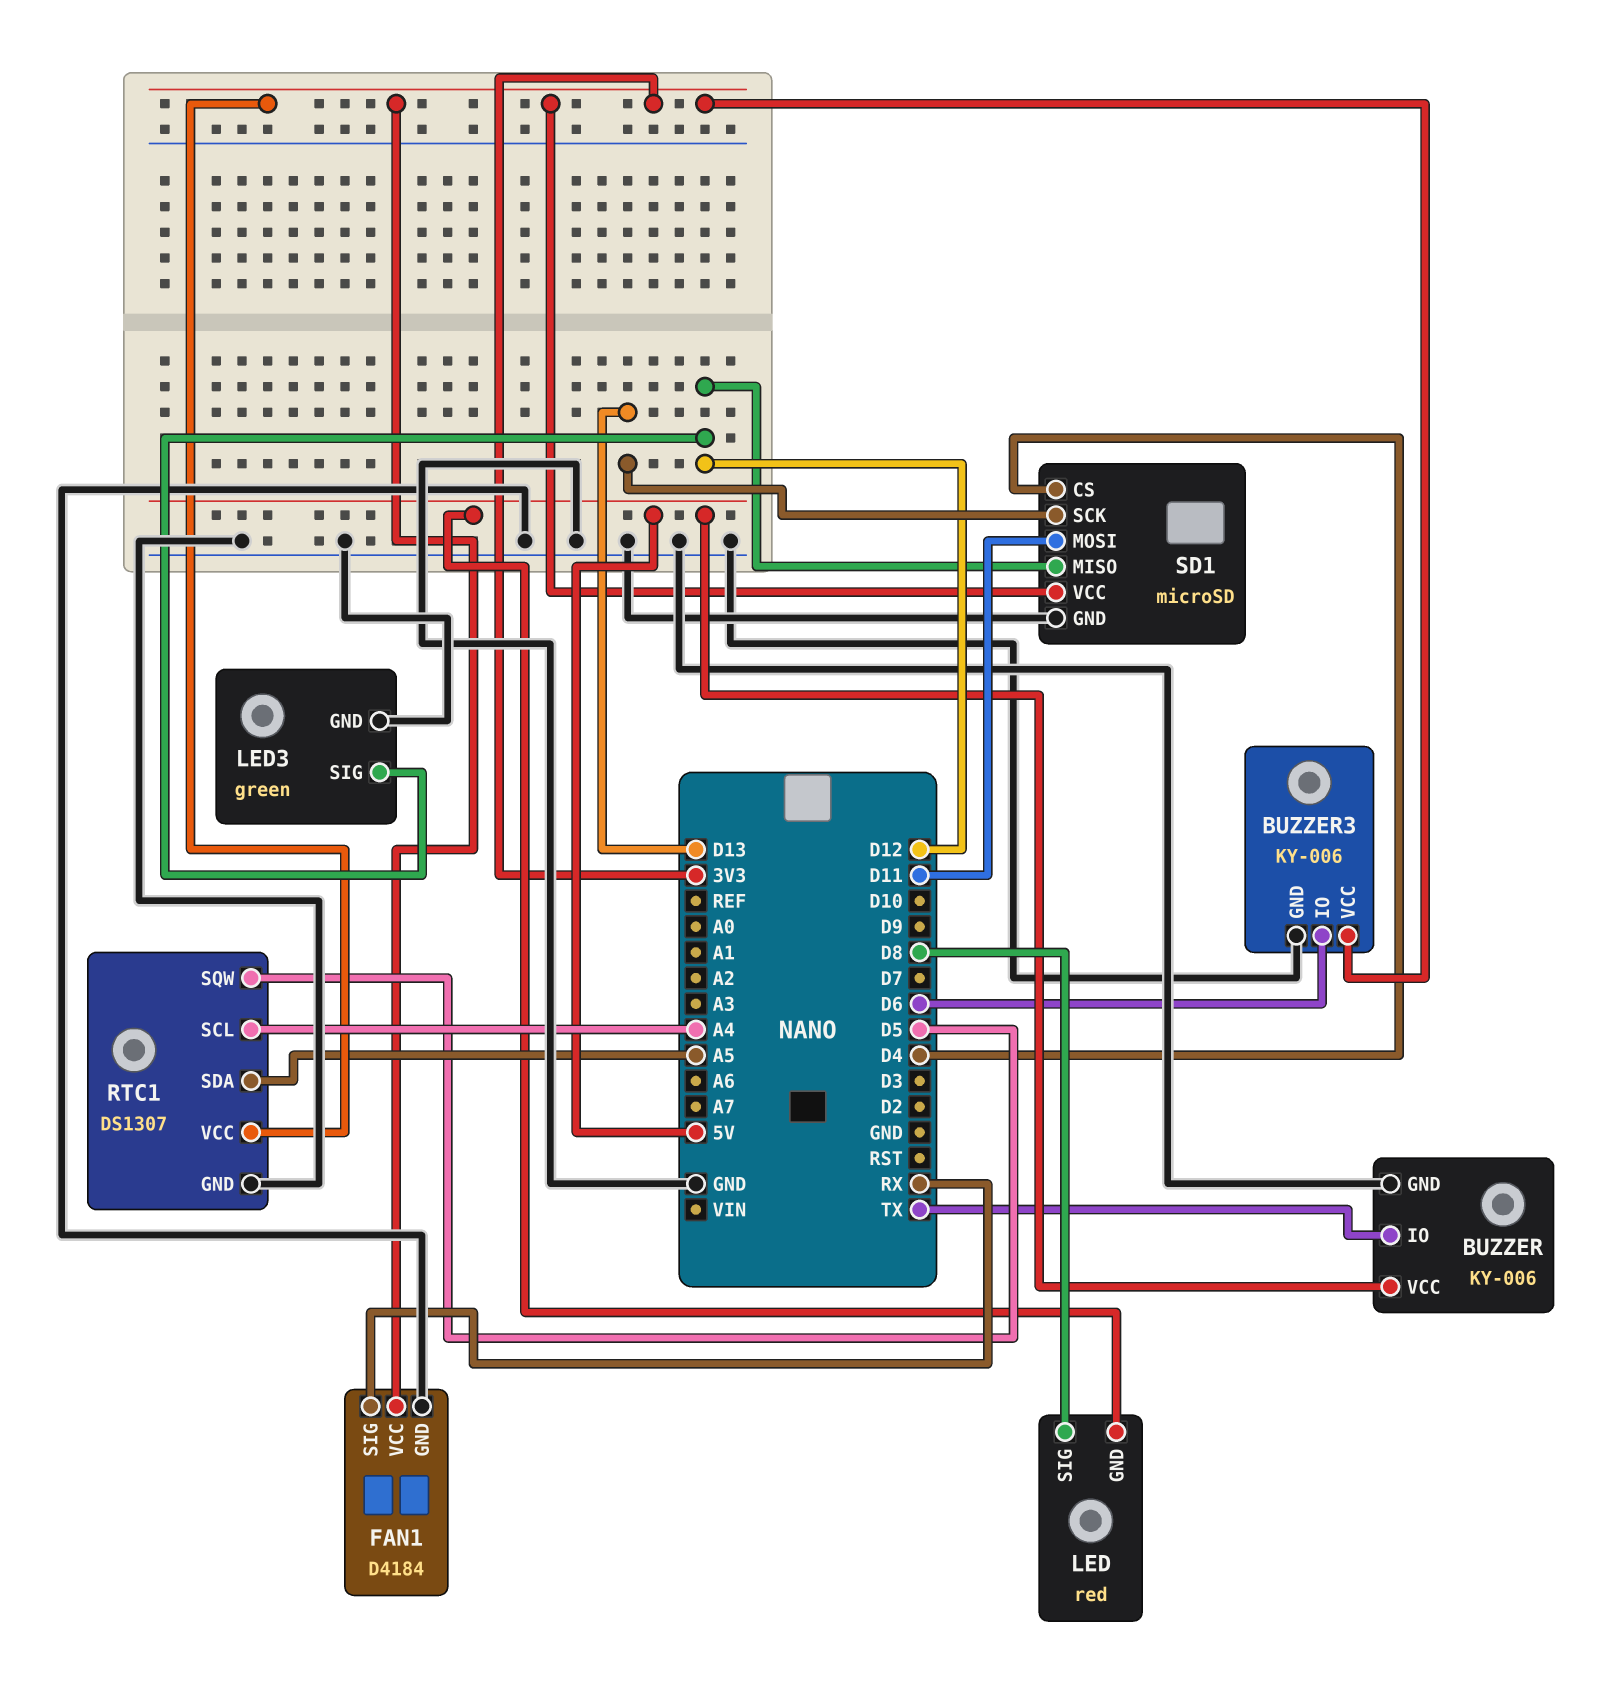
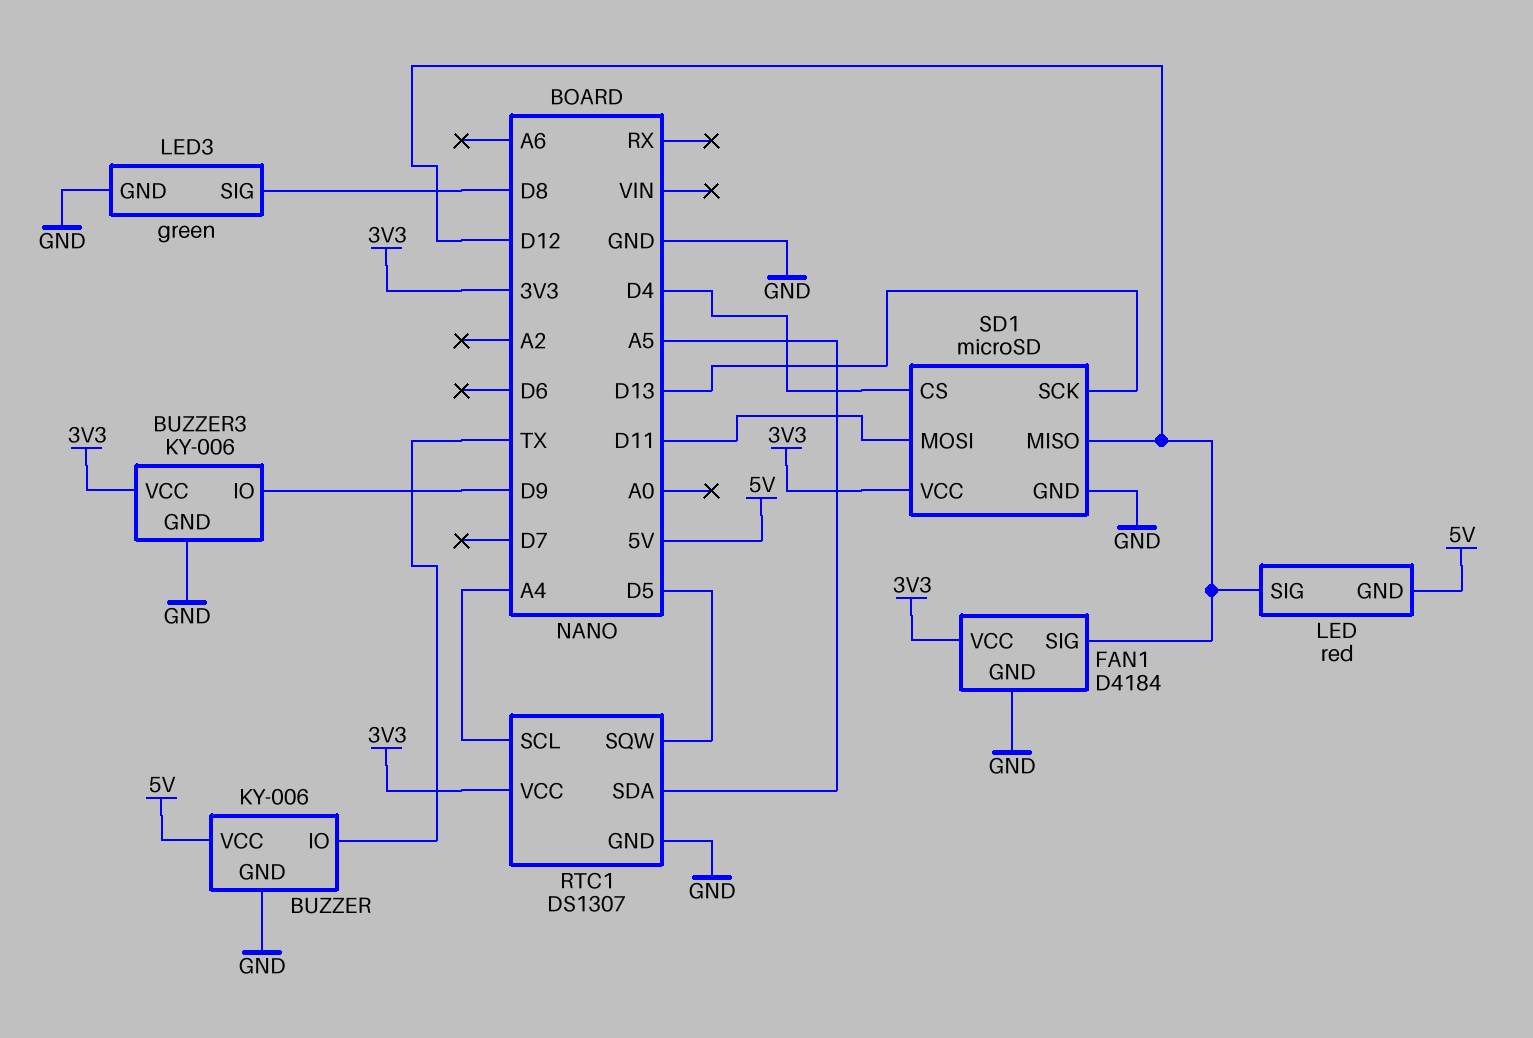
BUZZER3 pin IO: D6 -> D9
FAN1 pin SIG: RX -> D12
LED pin SIG: D8 -> D12
LED3 pin SIG: D12 -> D8

